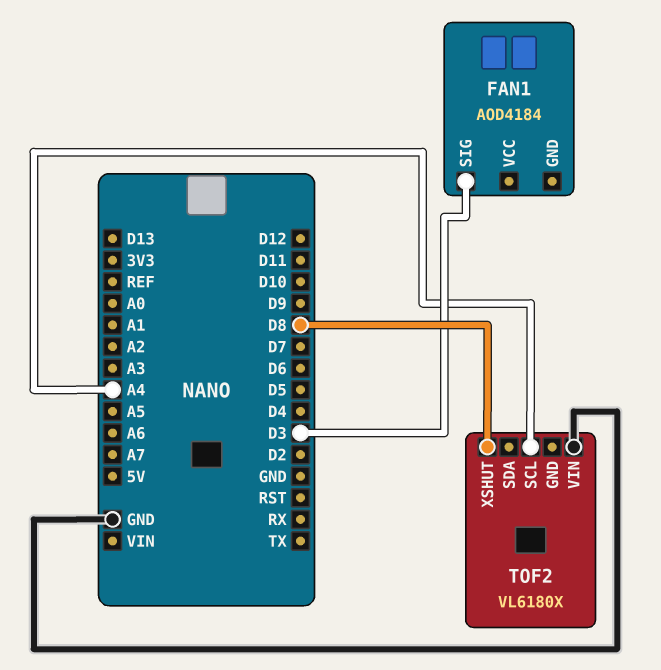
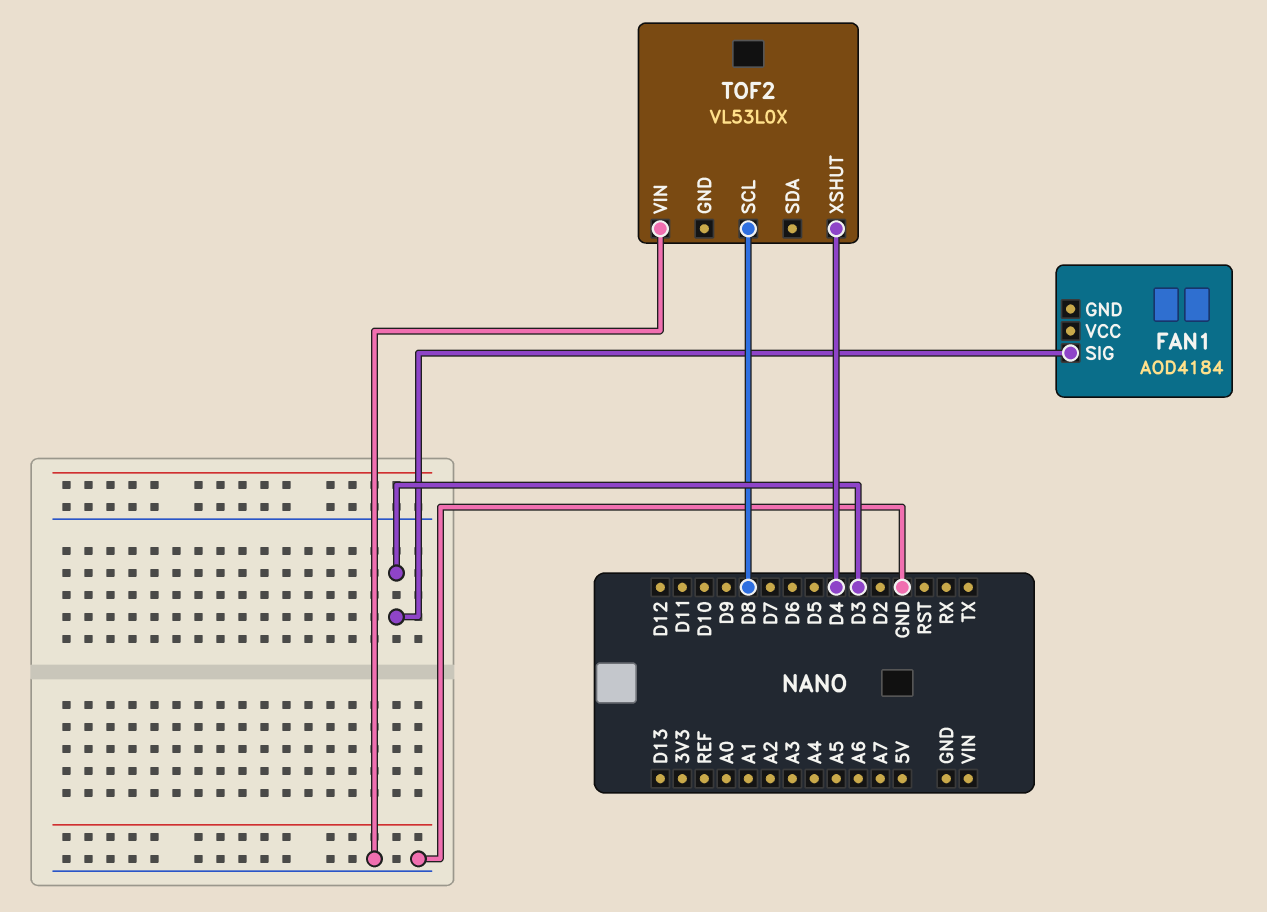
TOF2: VL6180X -> VL53L0X
TOF2 pin SCL: A4 -> D8
TOF2 pin XSHUT: D8 -> D4

